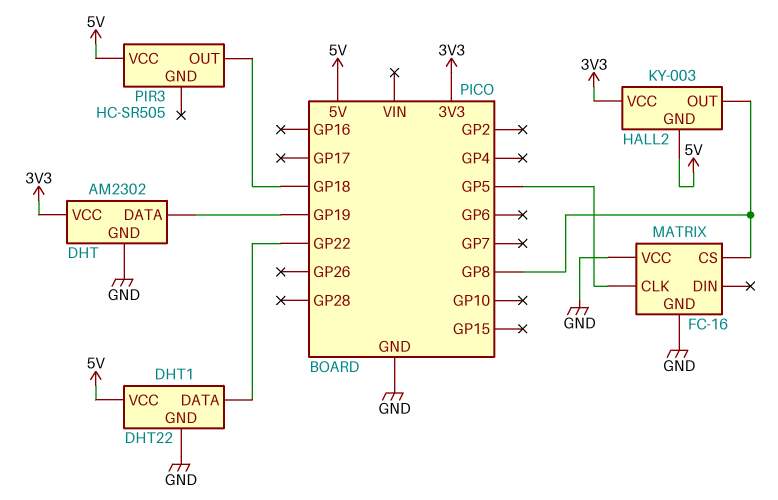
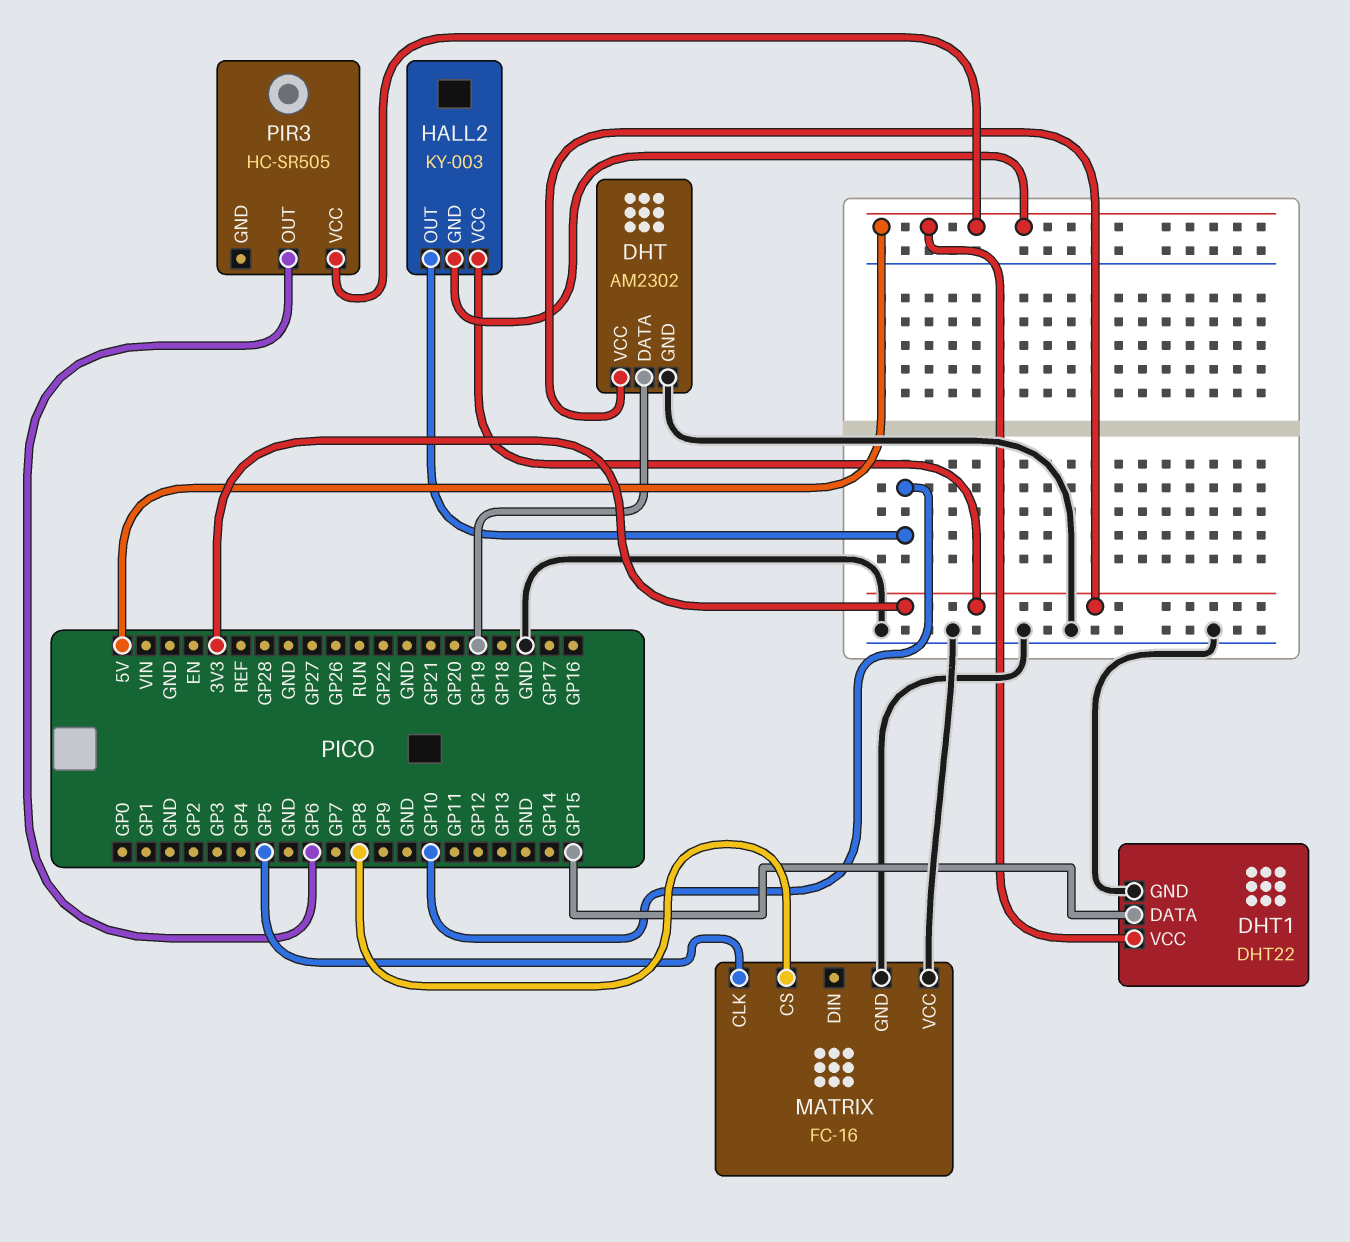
DHT1 pin DATA: GP22 -> GP15
HALL2 pin OUT: GP8 -> GP10
PIR3 pin OUT: GP18 -> GP6

